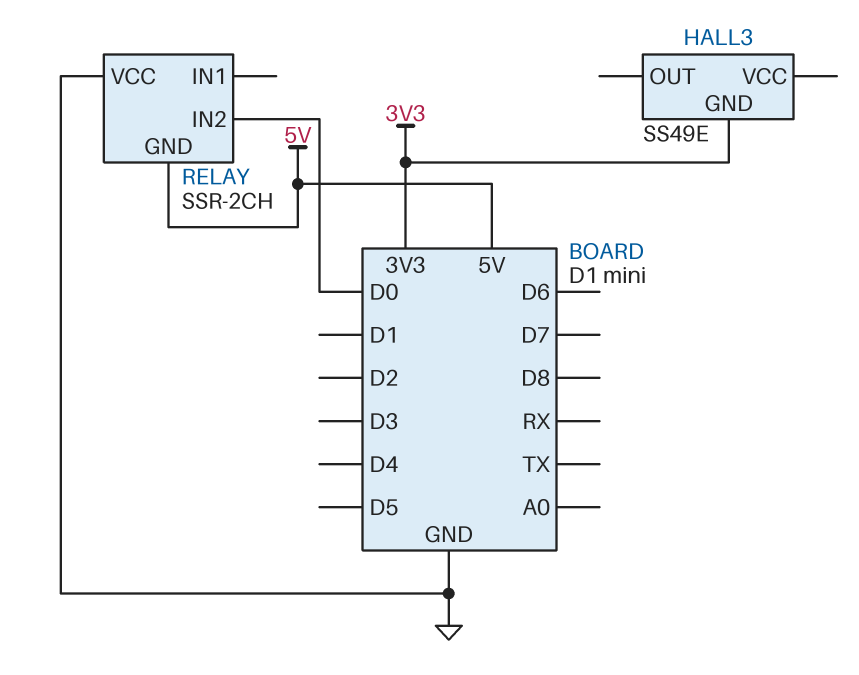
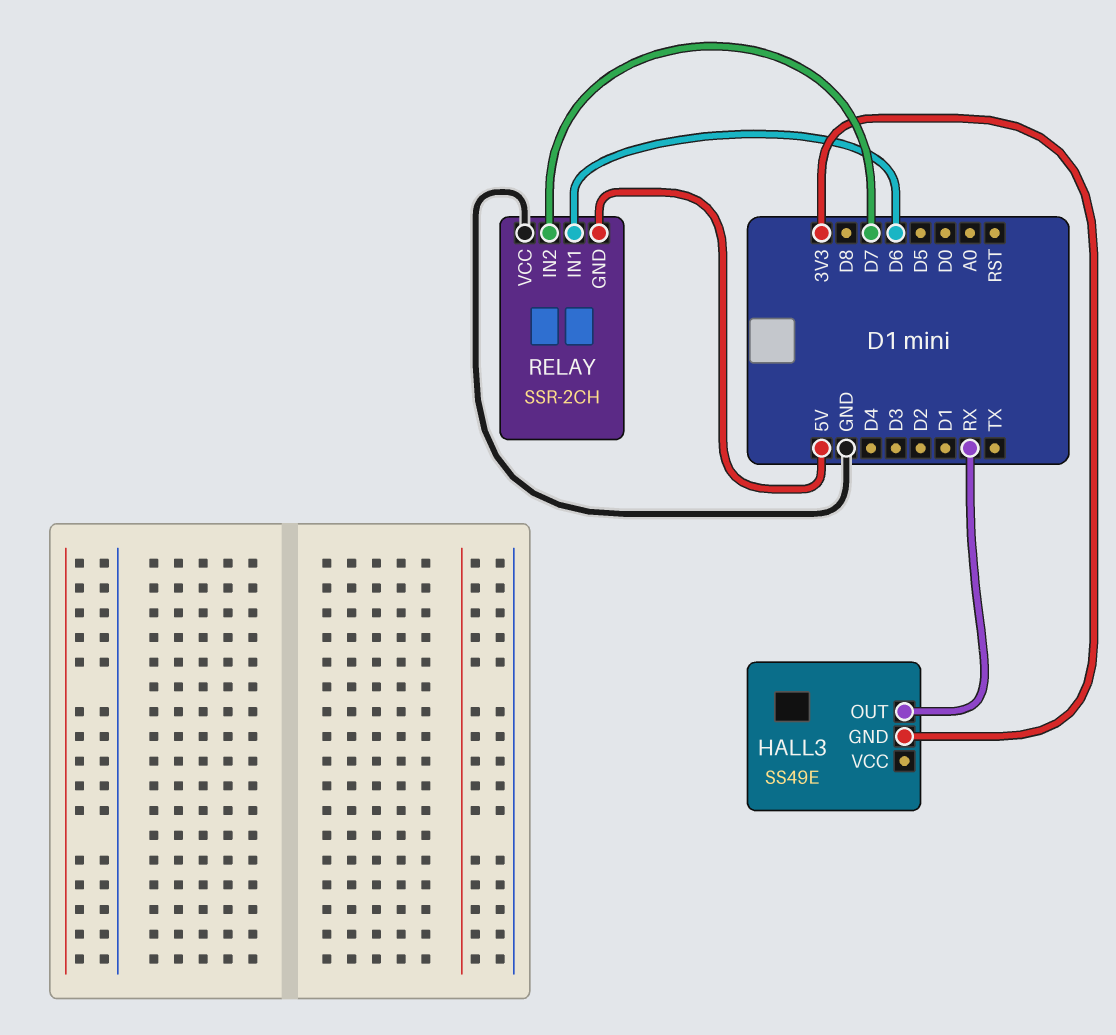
HALL3 pin OUT: none -> RX
RELAY pin IN1: none -> D6
RELAY pin IN2: D0 -> D7

